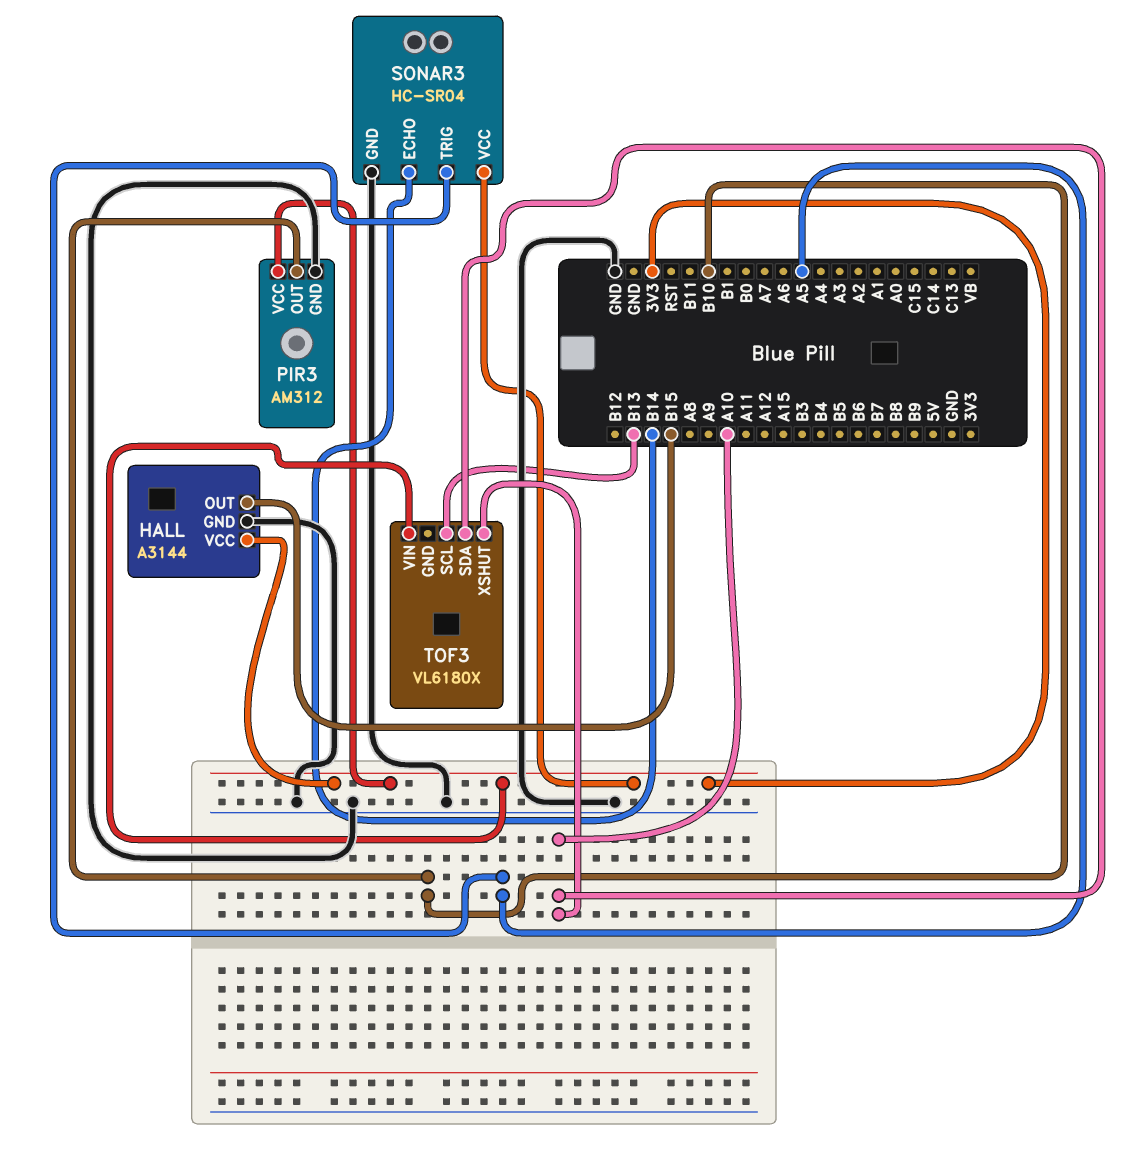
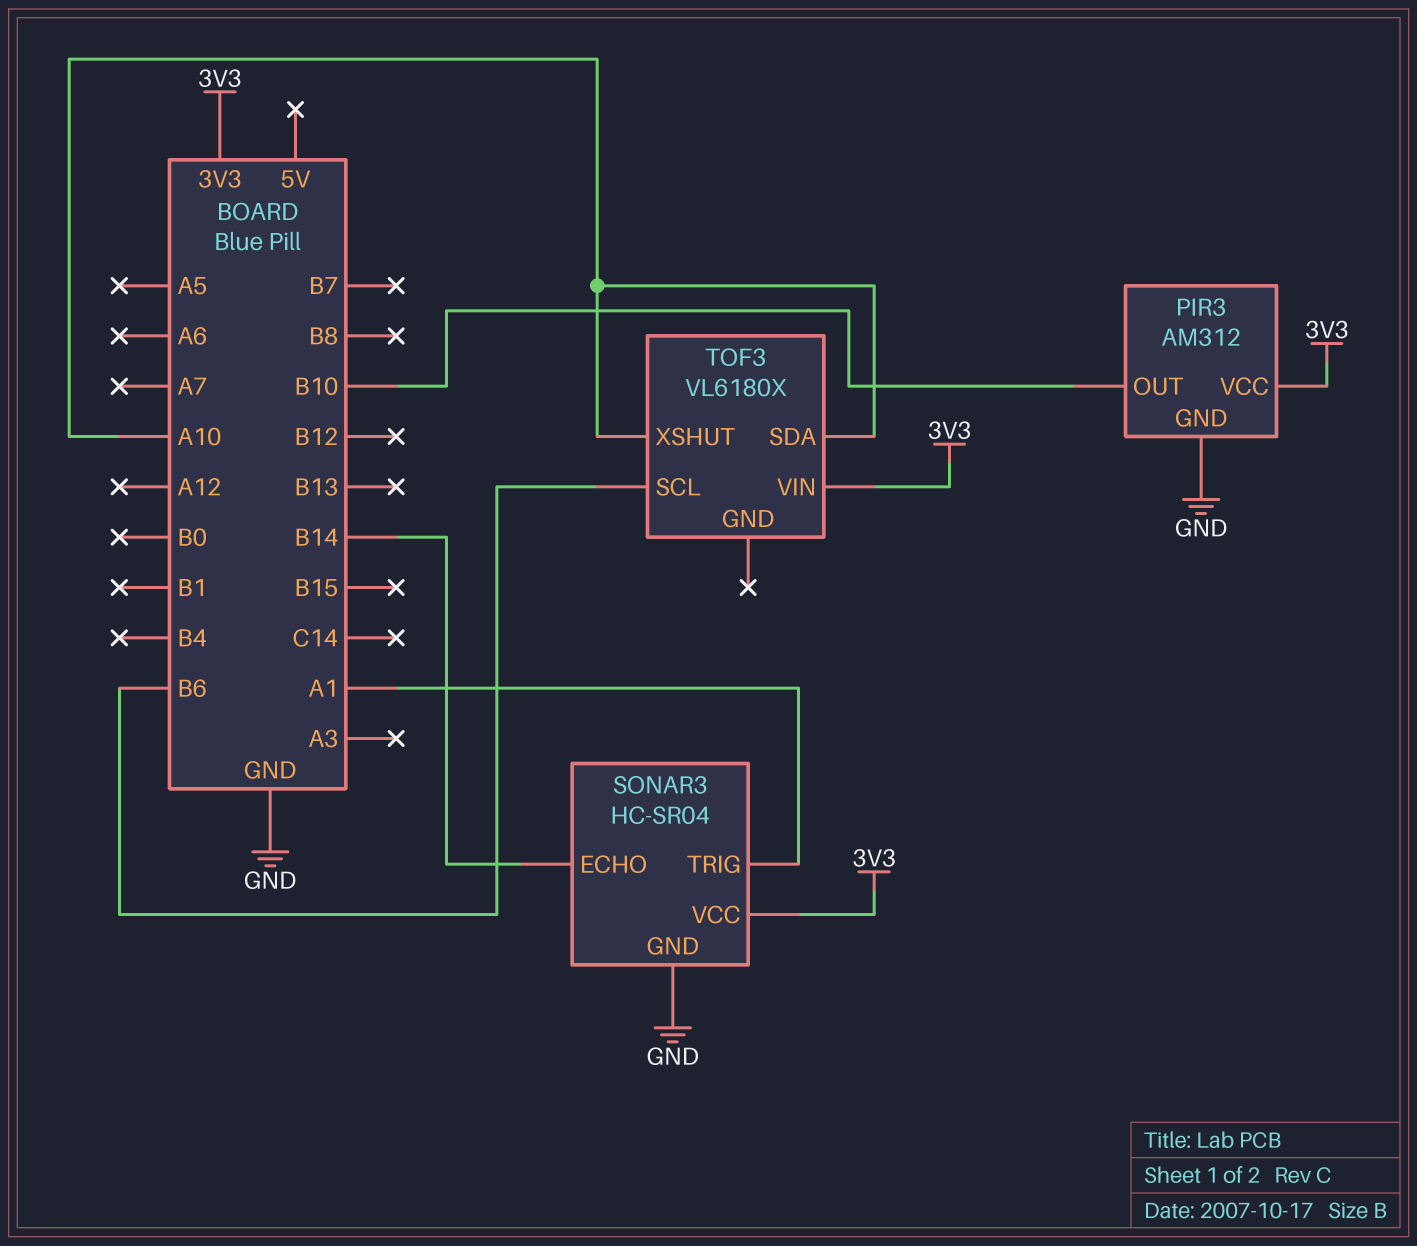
HALL: A3144 -> none
HALL pin GND: GND -> none
HALL pin OUT: B15 -> none
HALL pin VCC: 3V3 -> none
SONAR3 pin TRIG: A5 -> A1
TOF3 pin SCL: B13 -> B6

